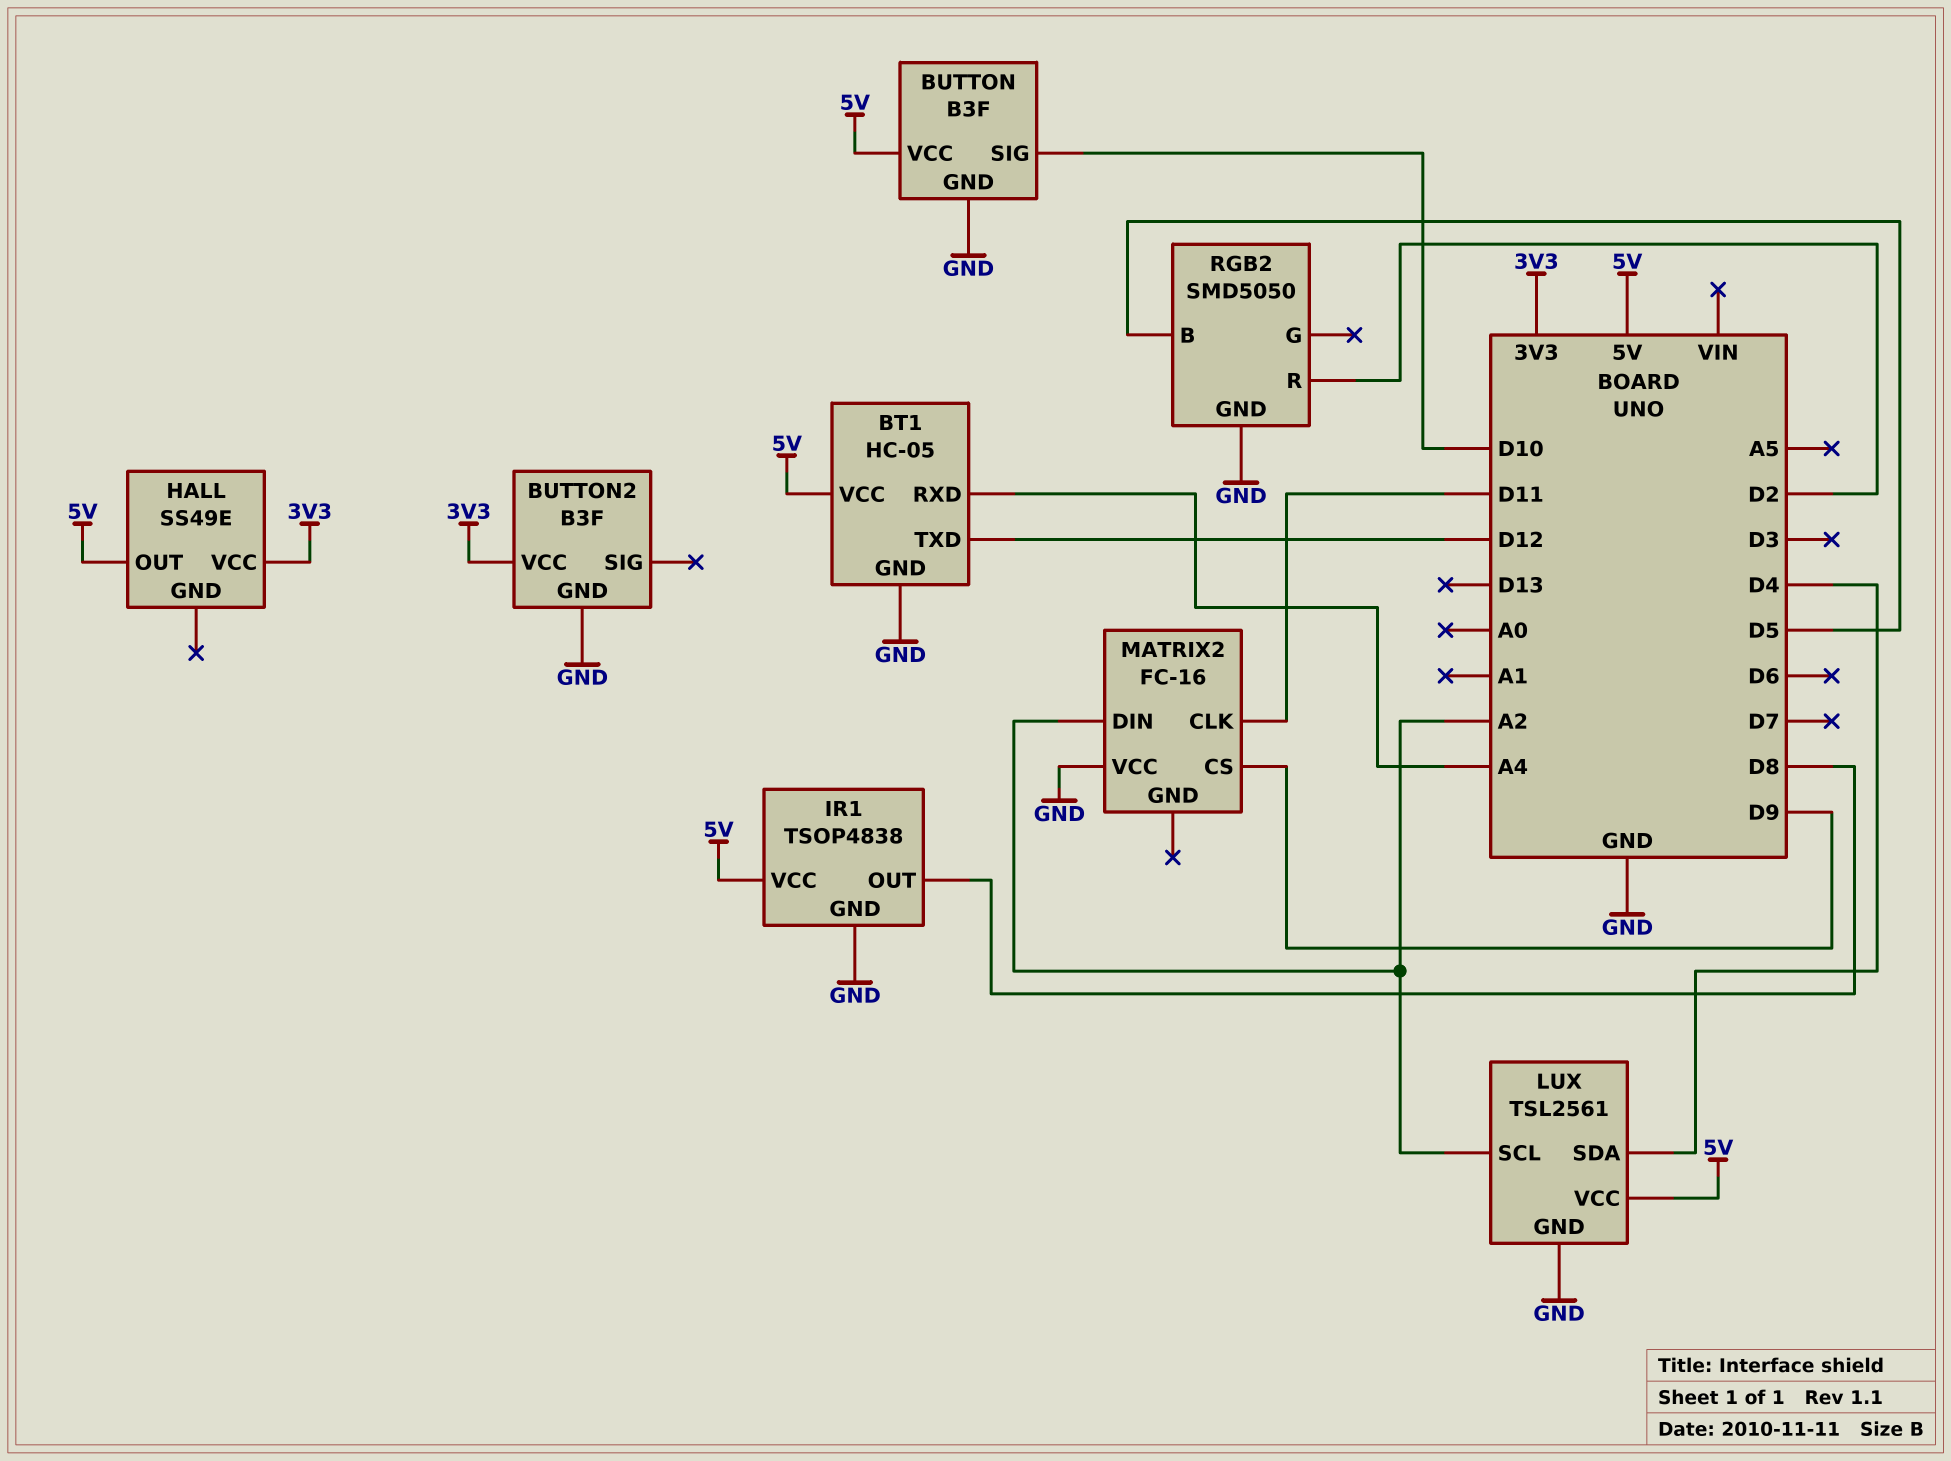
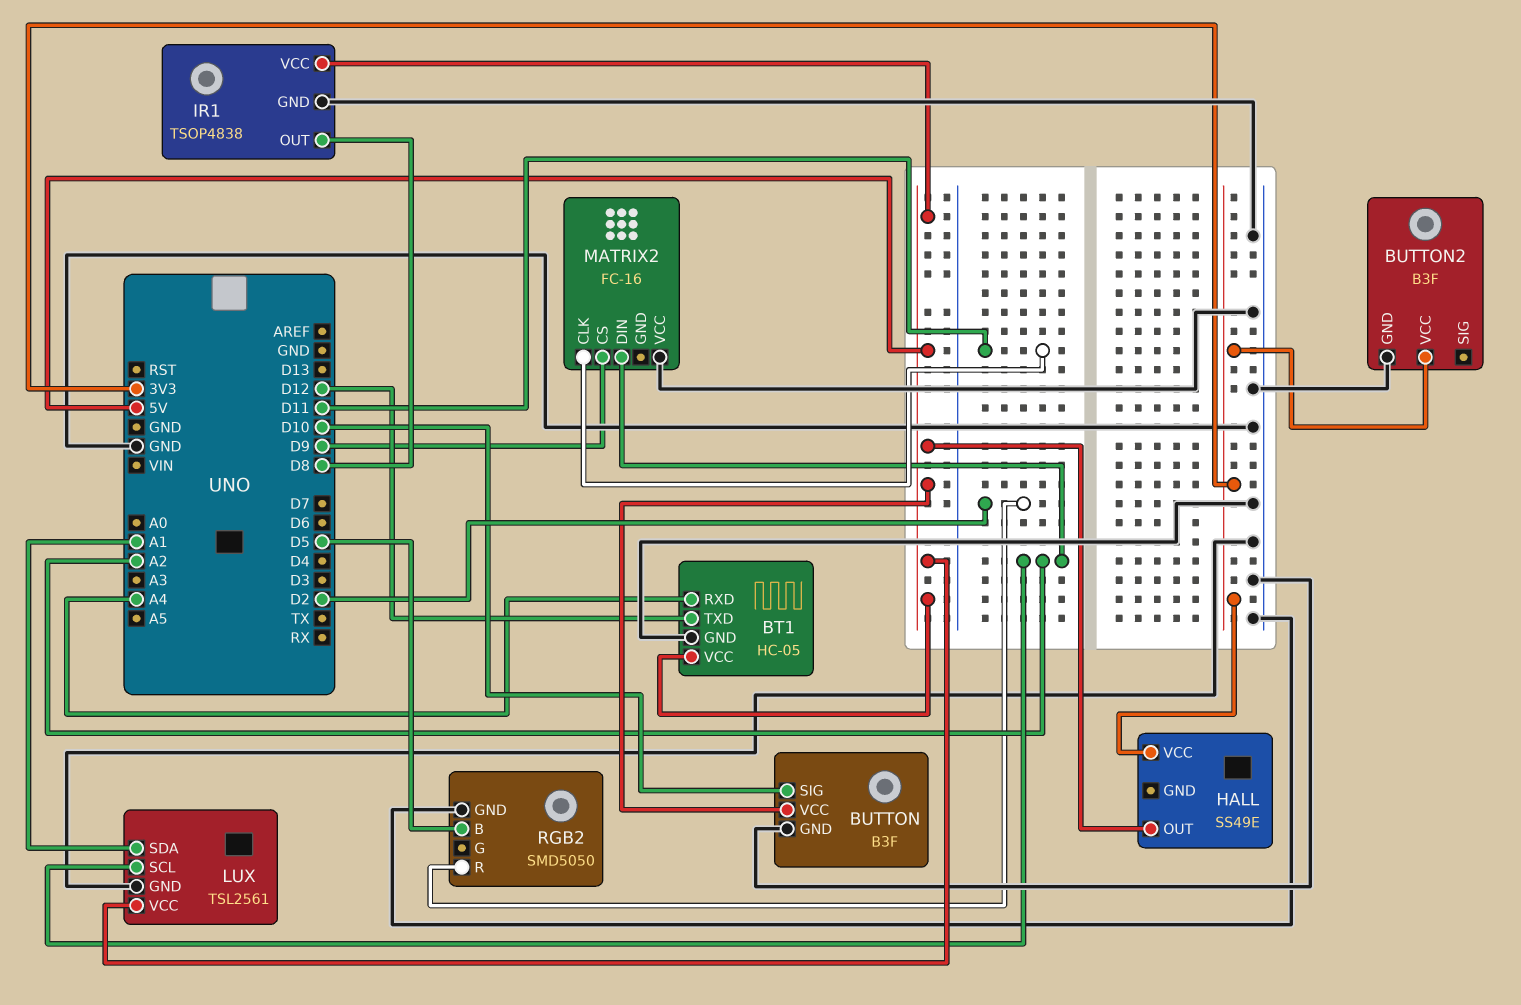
LUX pin SDA: D4 -> A1

